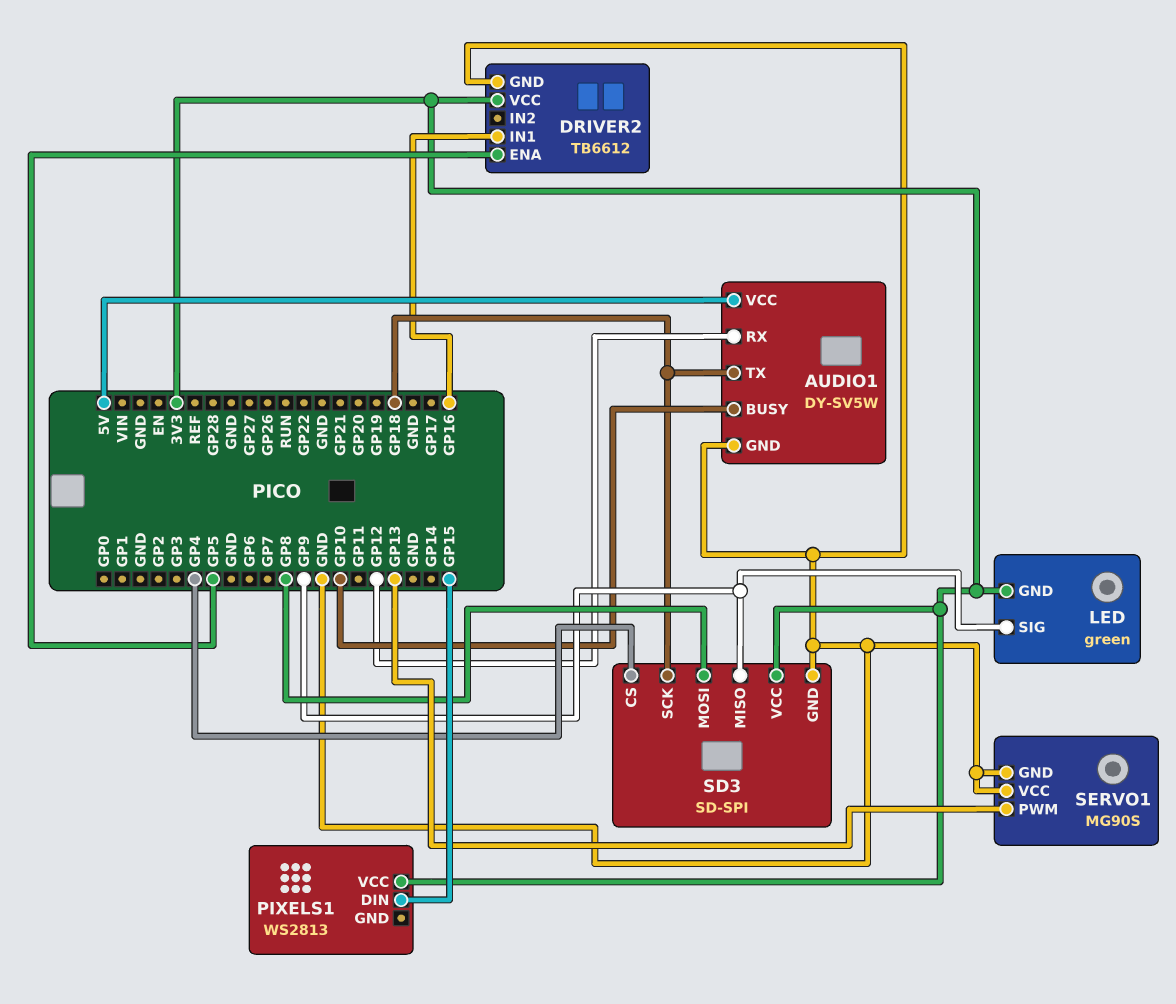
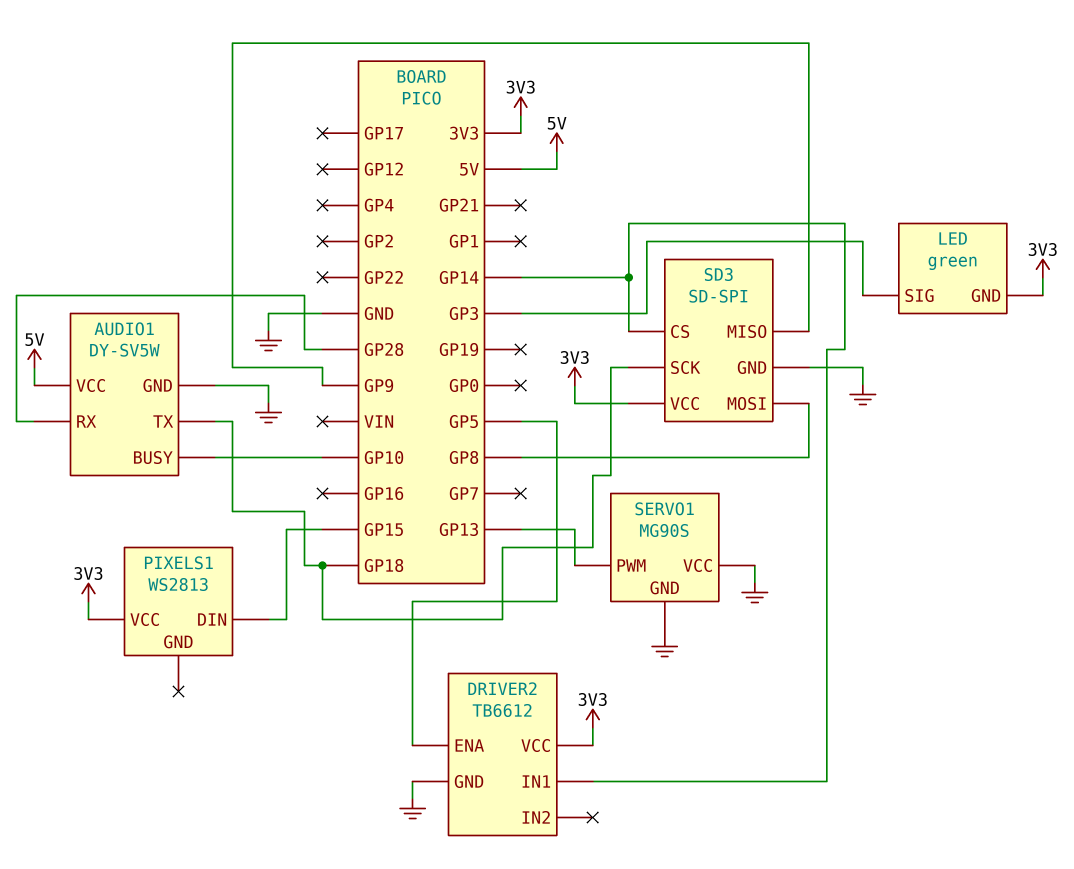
AUDIO1 pin RX: GP12 -> GP28
DRIVER2 pin IN1: GP16 -> GP14
LED pin SIG: GP9 -> GP3
SD3 pin CS: GP4 -> GP14

